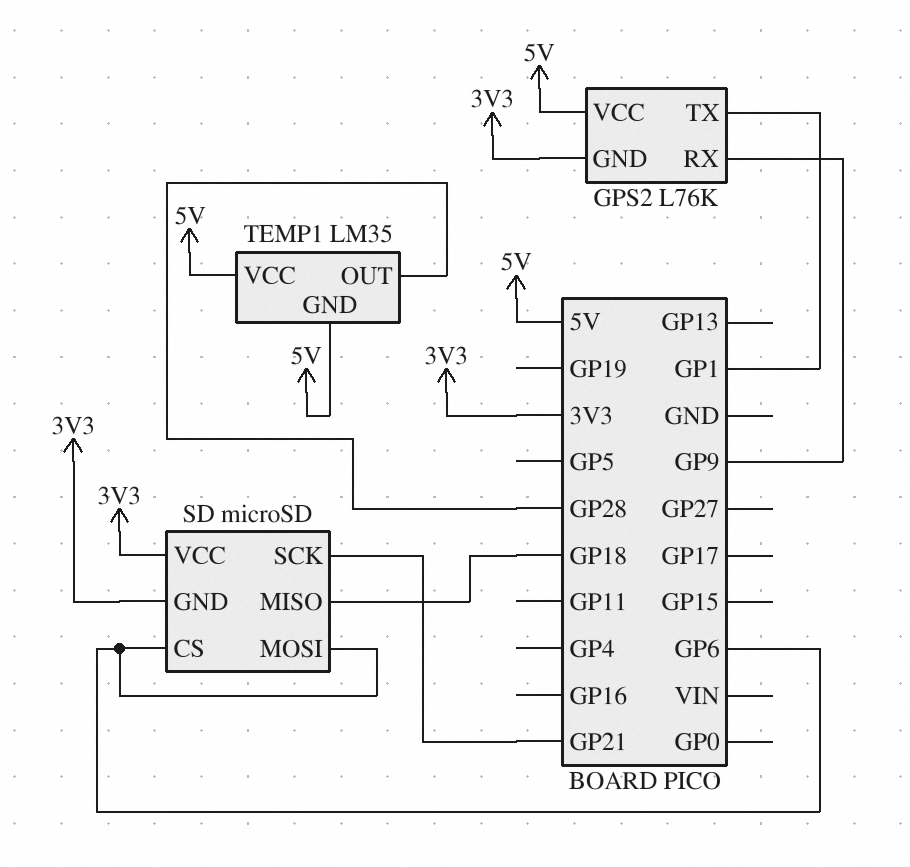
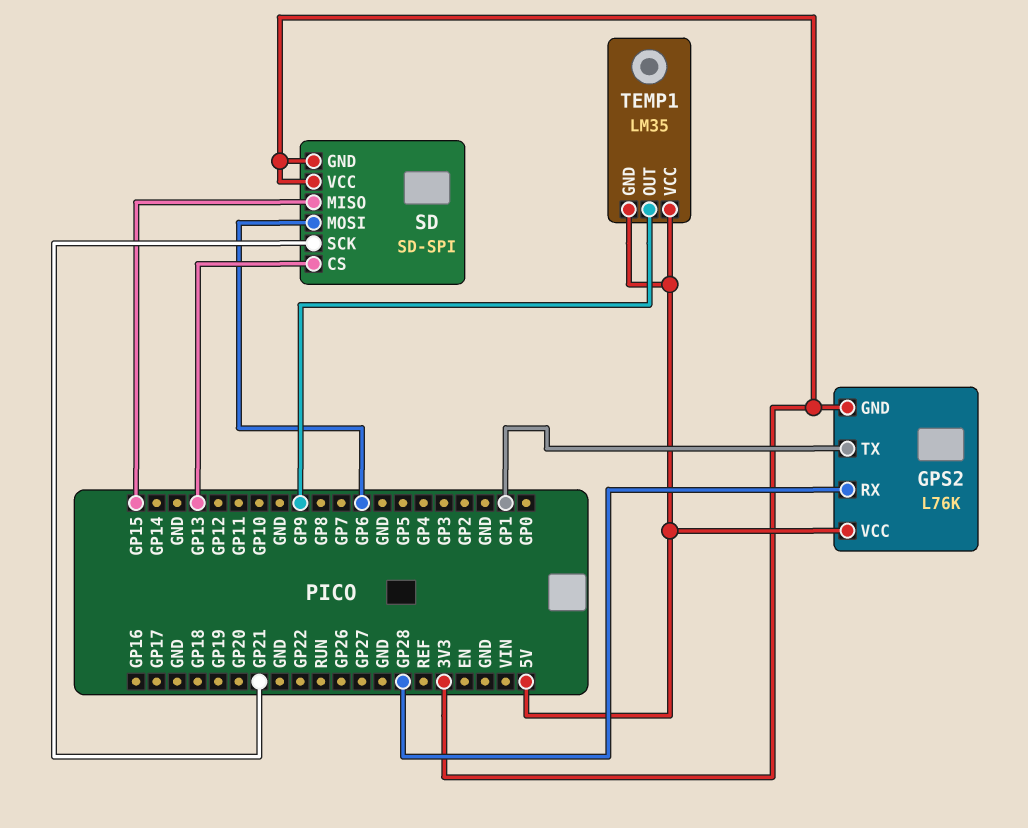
GPS2 pin RX: GP9 -> GP28
SD: microSD -> SD-SPI
SD pin CS: GP6 -> GP13
SD pin MISO: GP18 -> GP15
TEMP1 pin OUT: GP28 -> GP9

